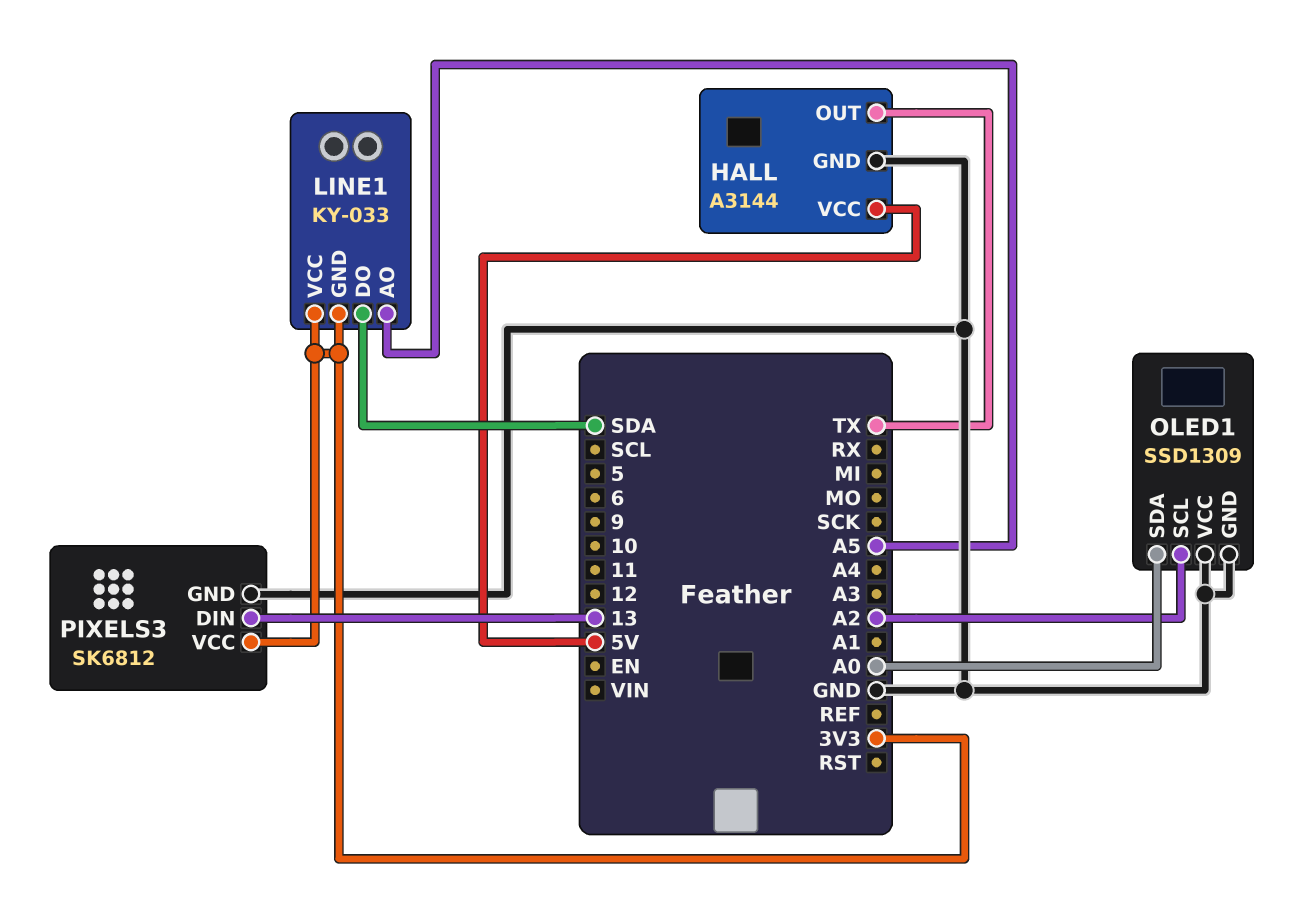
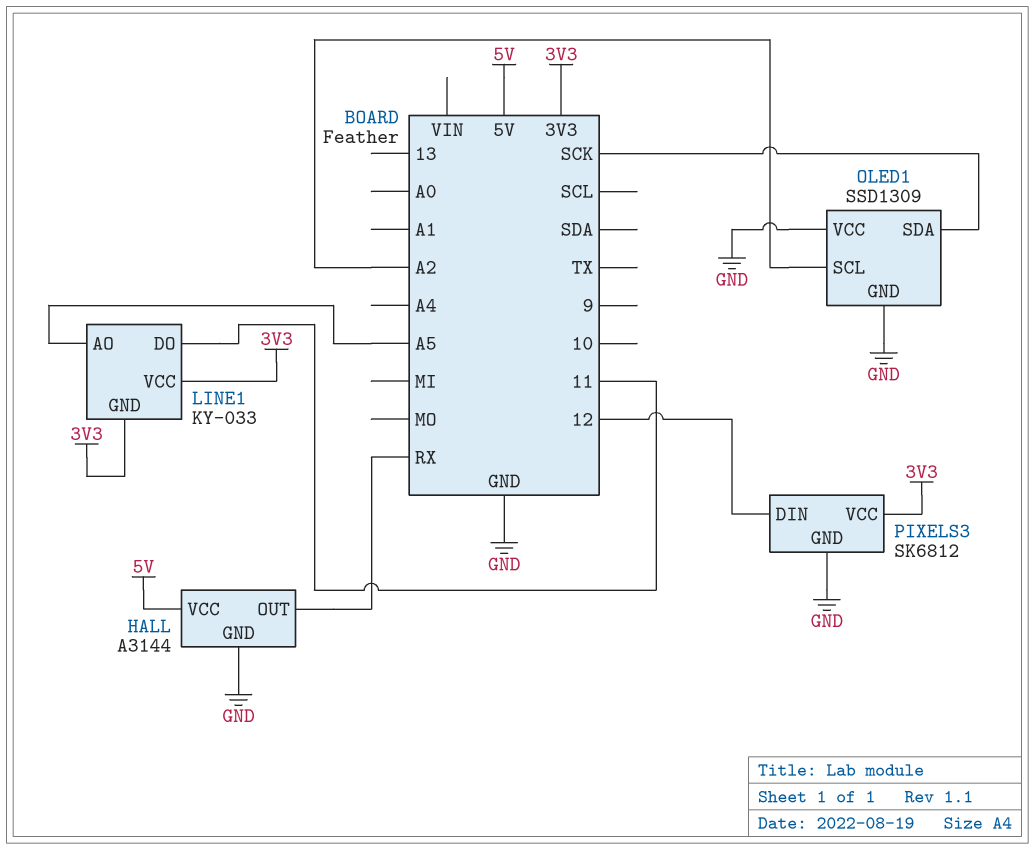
HALL pin OUT: TX -> RX
LINE1 pin DO: SDA -> 11
OLED1 pin SDA: A0 -> SCK
PIXELS3 pin DIN: 13 -> 12

